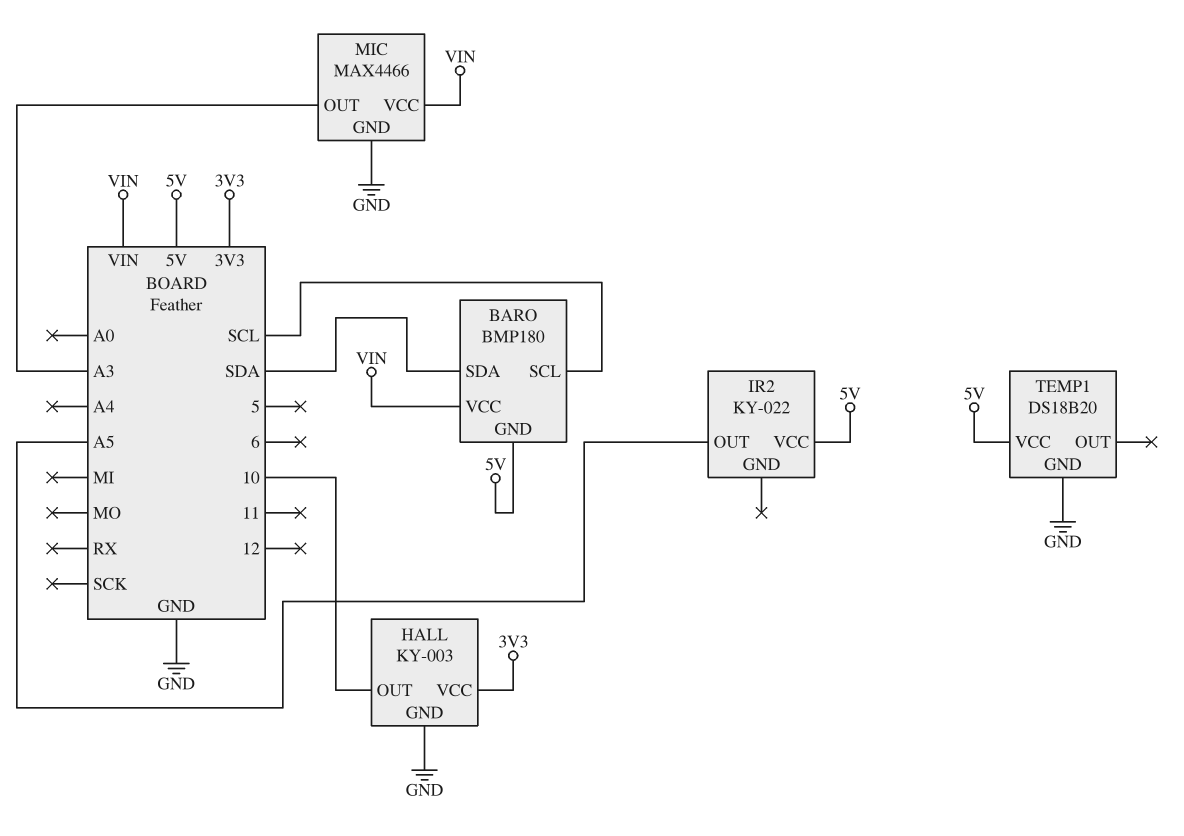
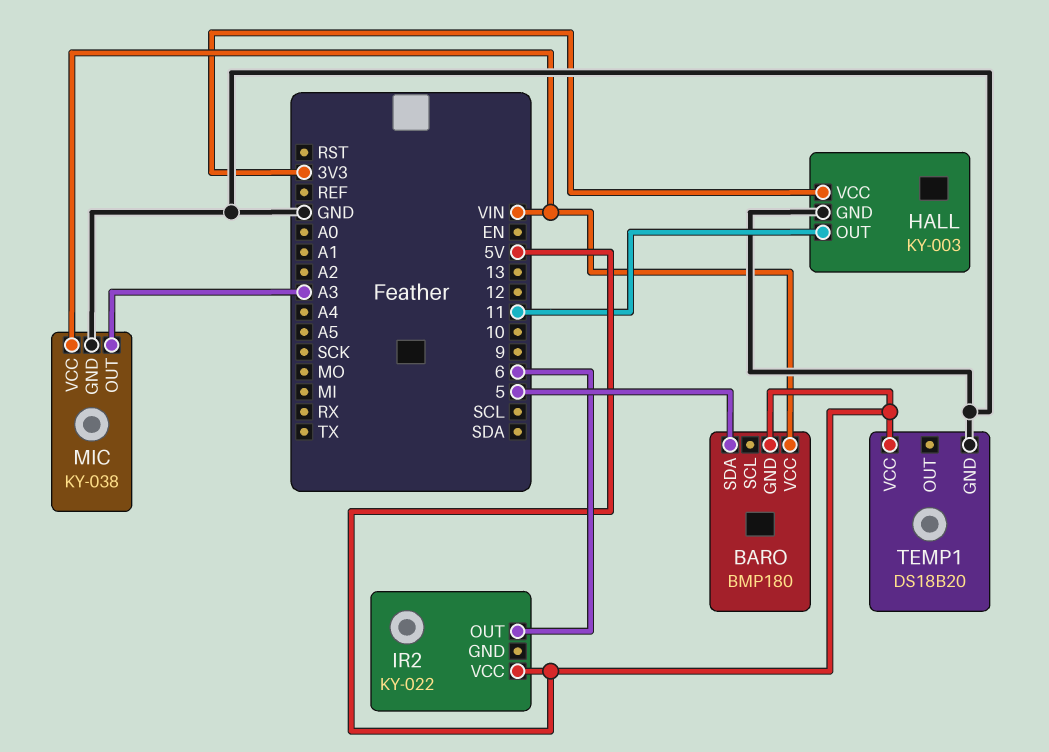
BARO pin SCL: SCL -> none
BARO pin SDA: SDA -> 5
HALL pin OUT: 10 -> 11
IR2 pin OUT: A5 -> 6
MIC: MAX4466 -> KY-038

